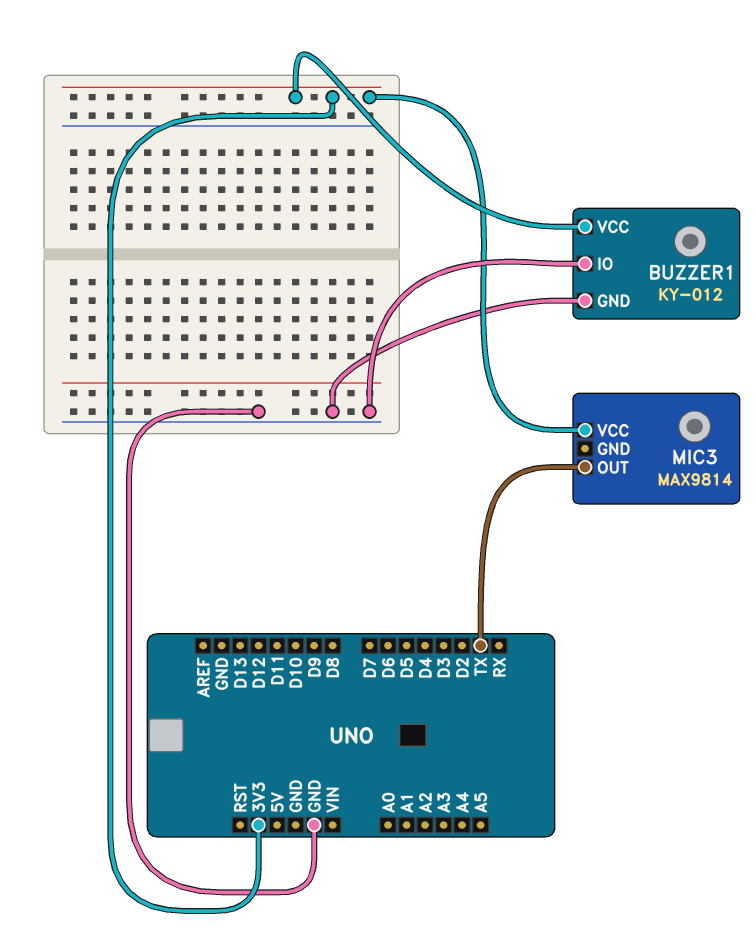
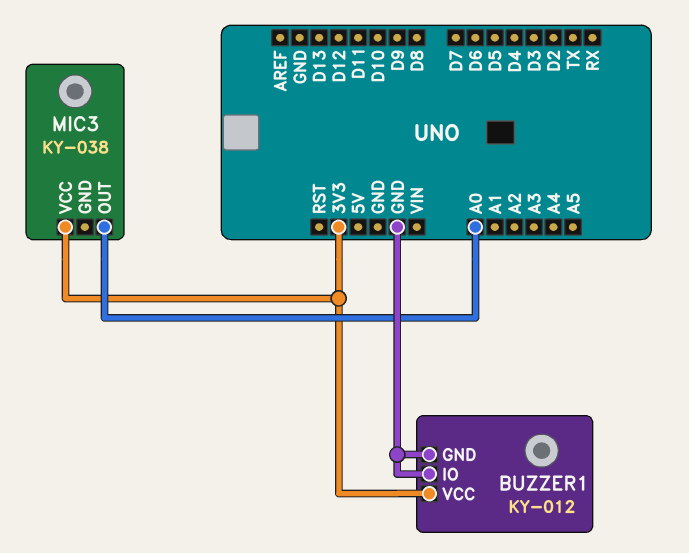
MIC3: MAX9814 -> KY-038
MIC3 pin OUT: TX -> A0

